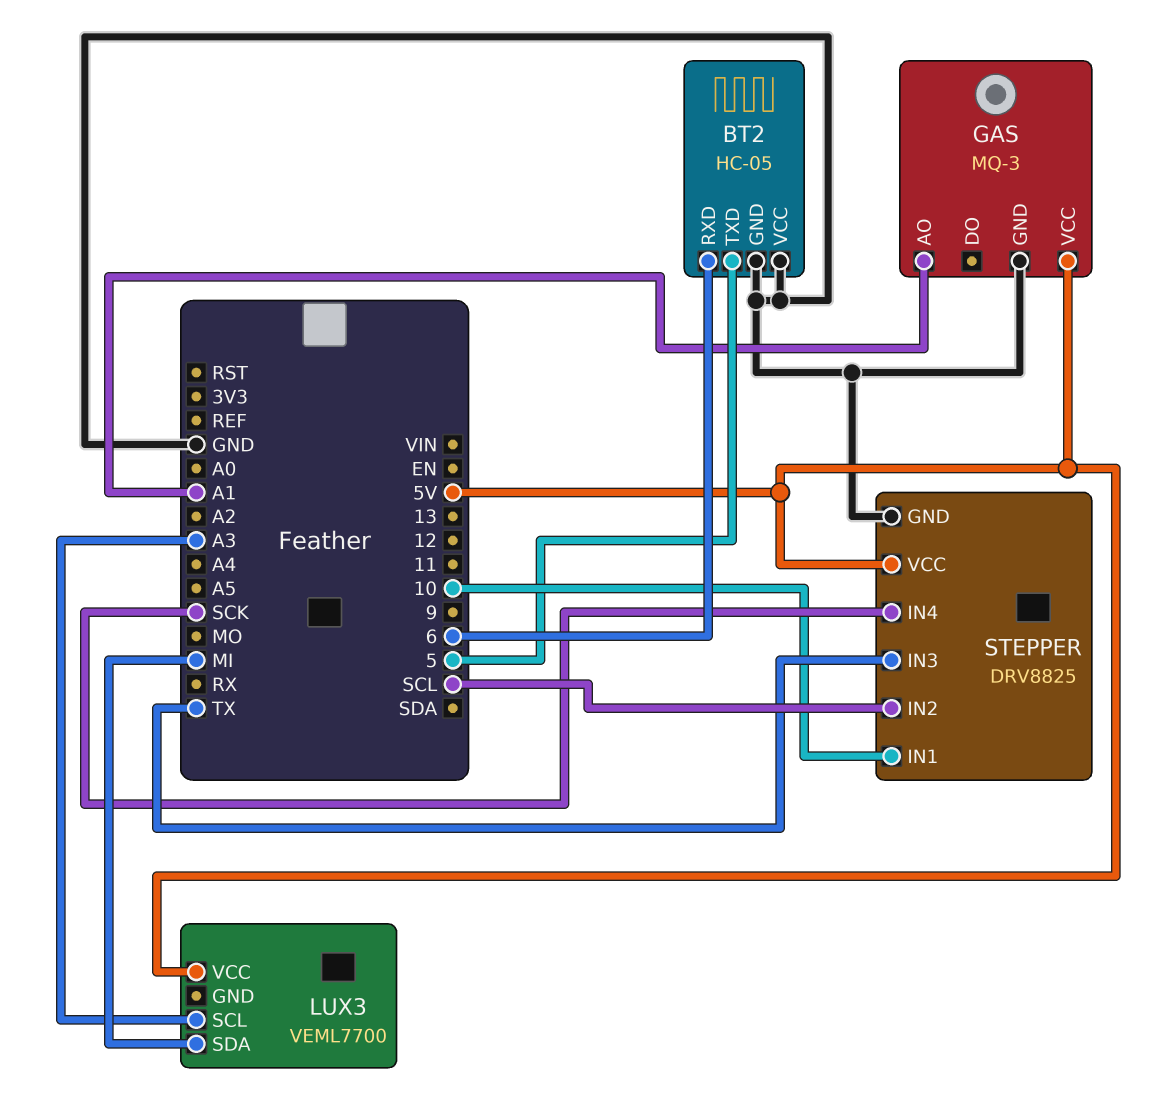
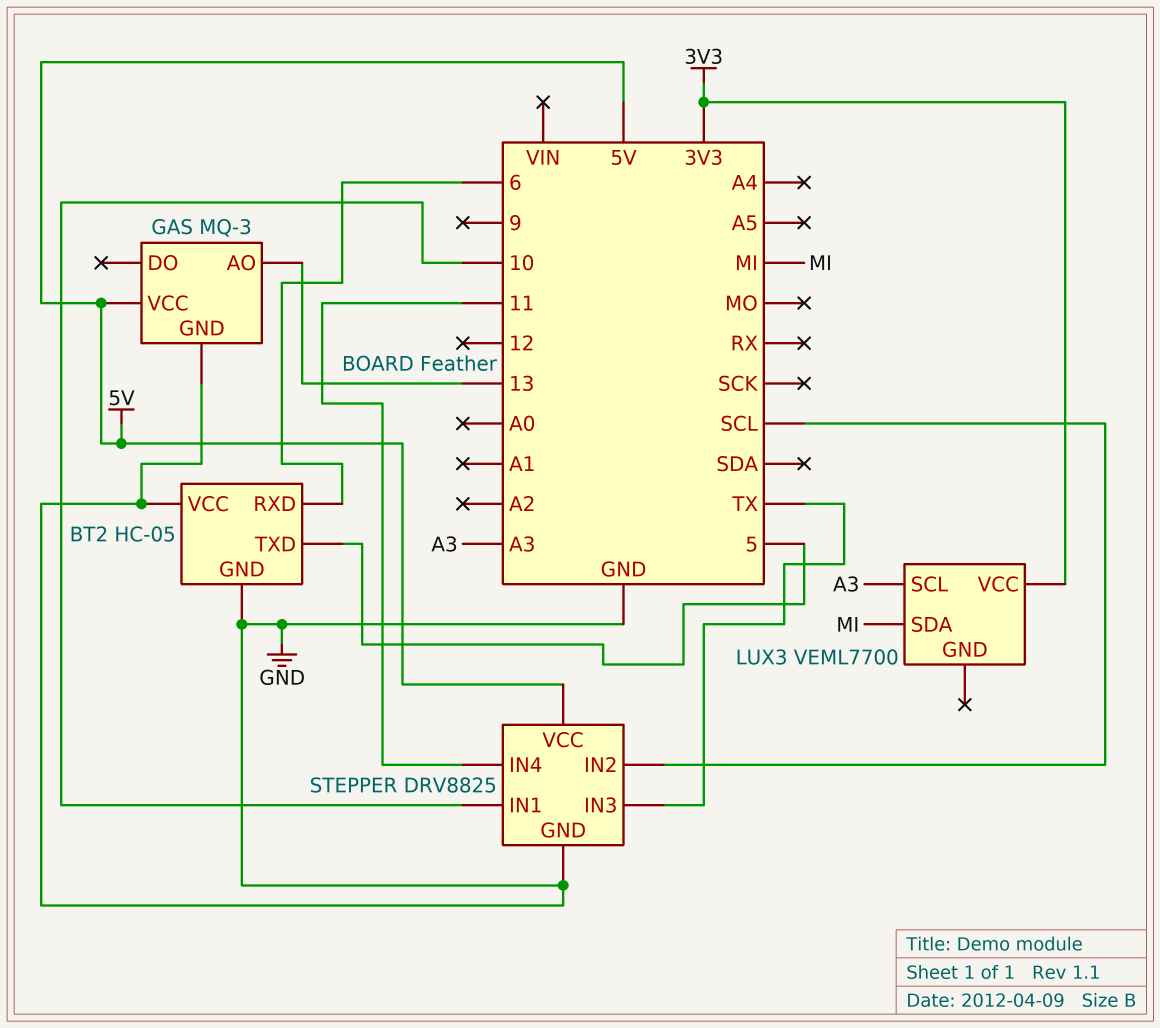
GAS pin AO: A1 -> 13
LUX3 pin VCC: 5V -> 3V3
STEPPER pin IN4: SCK -> 11

